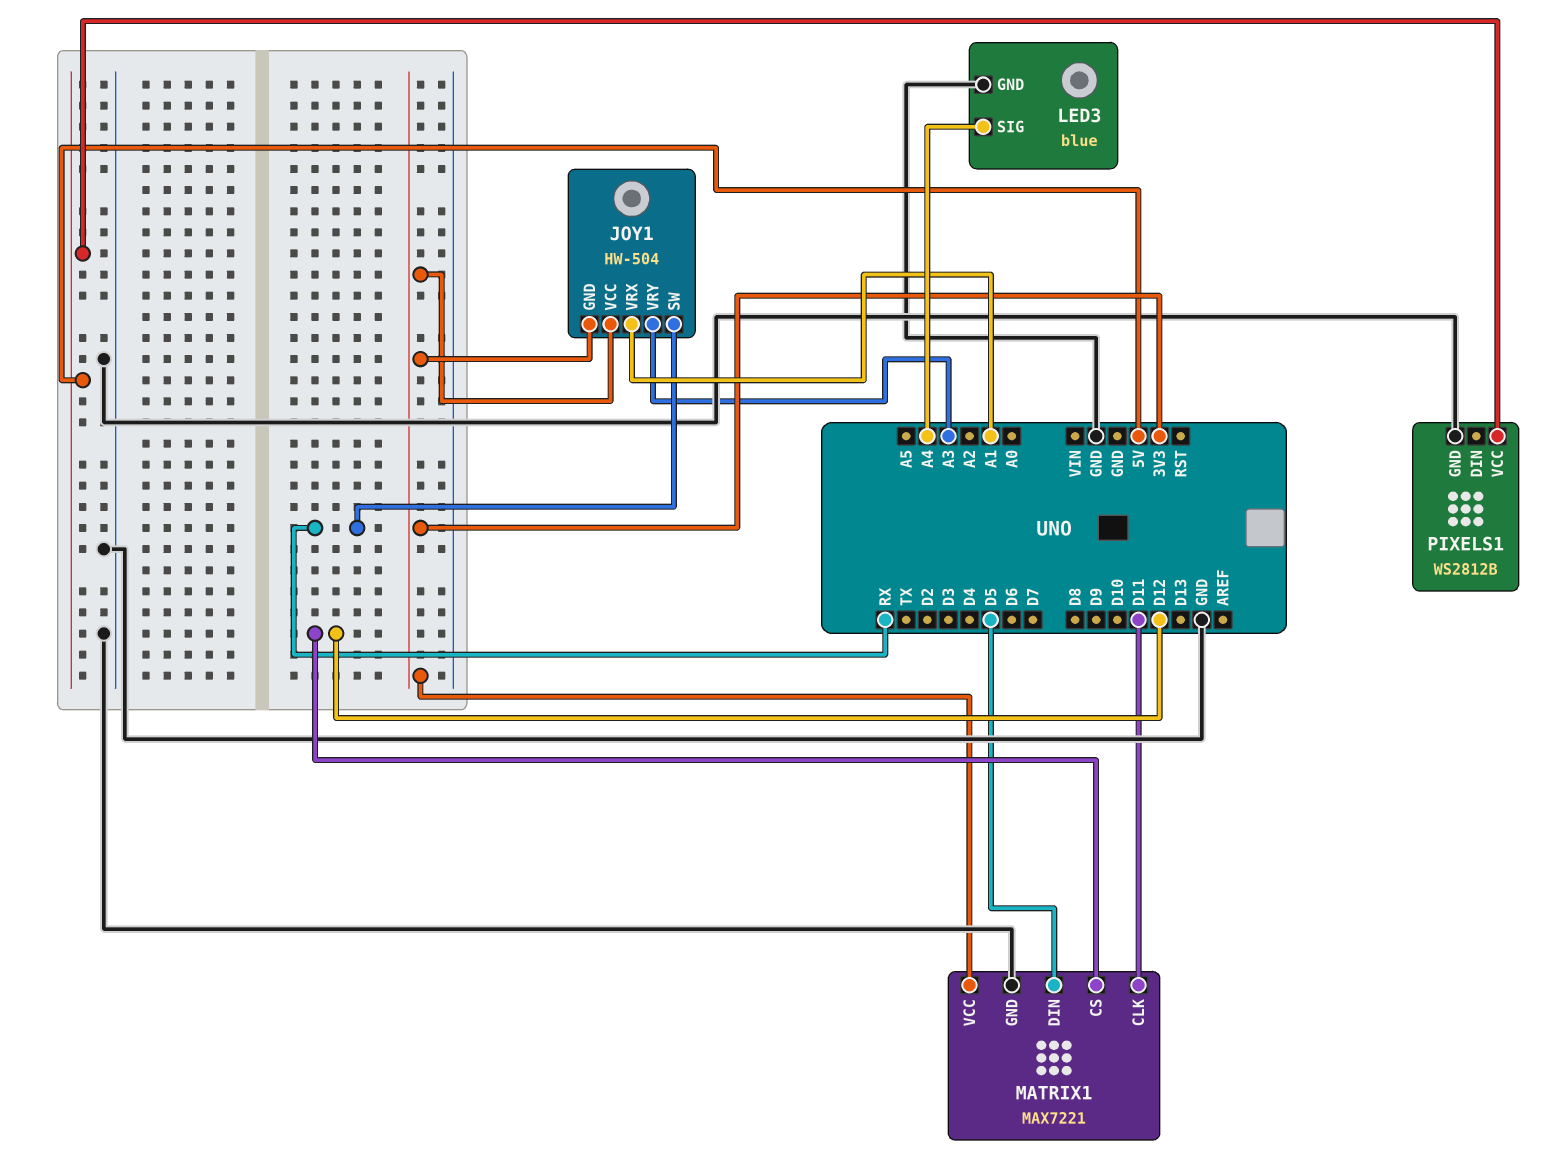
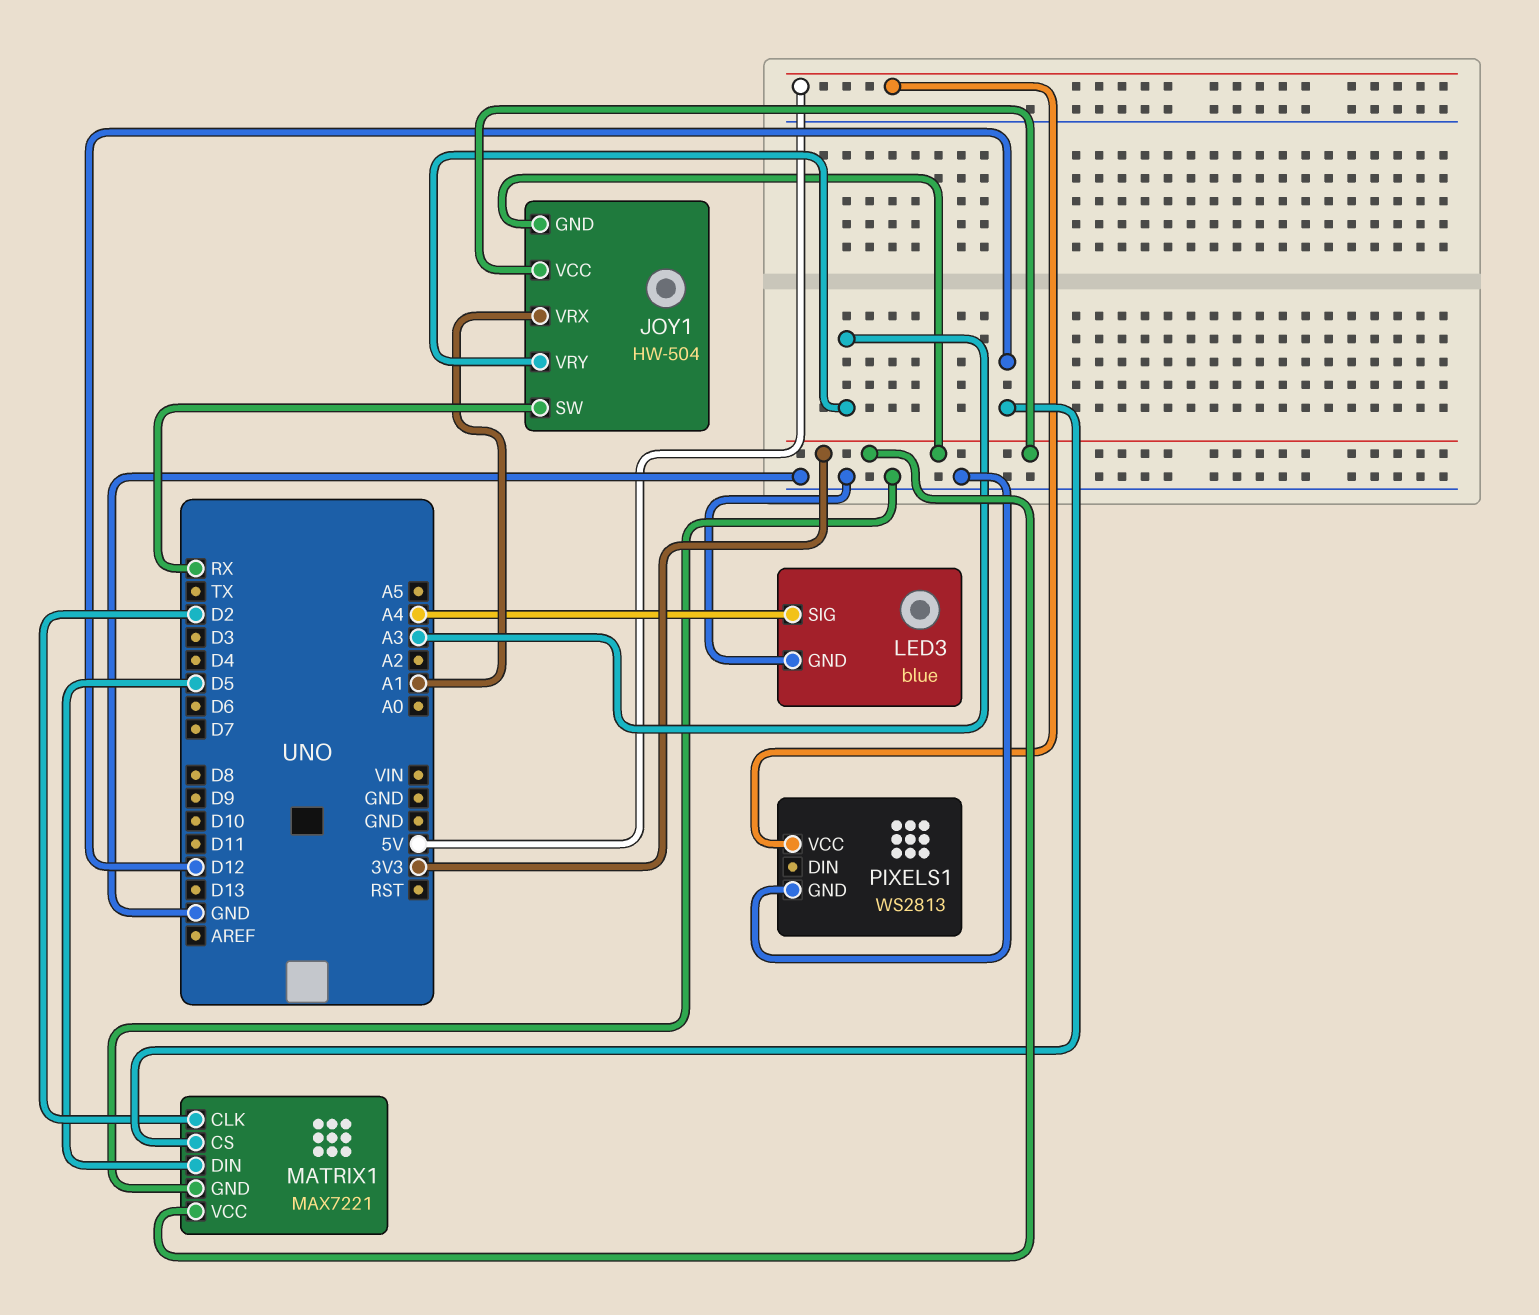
MATRIX1 pin CLK: D11 -> D2
PIXELS1: WS2812B -> WS2813

